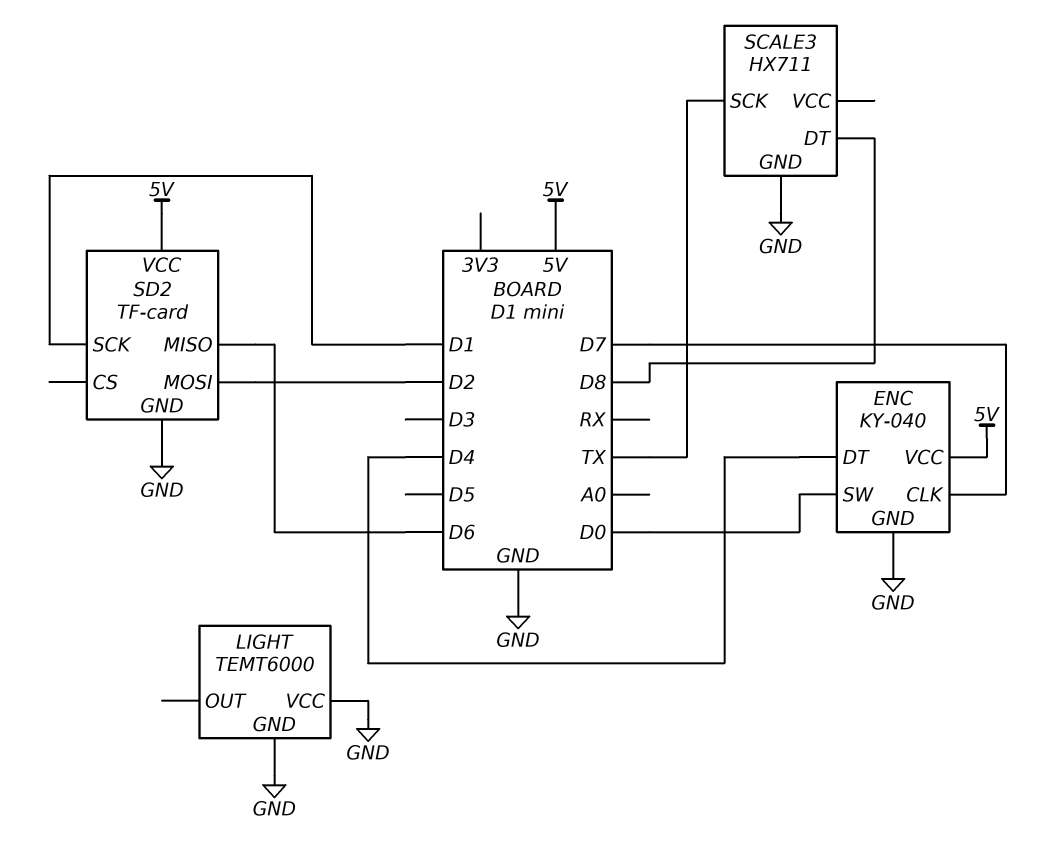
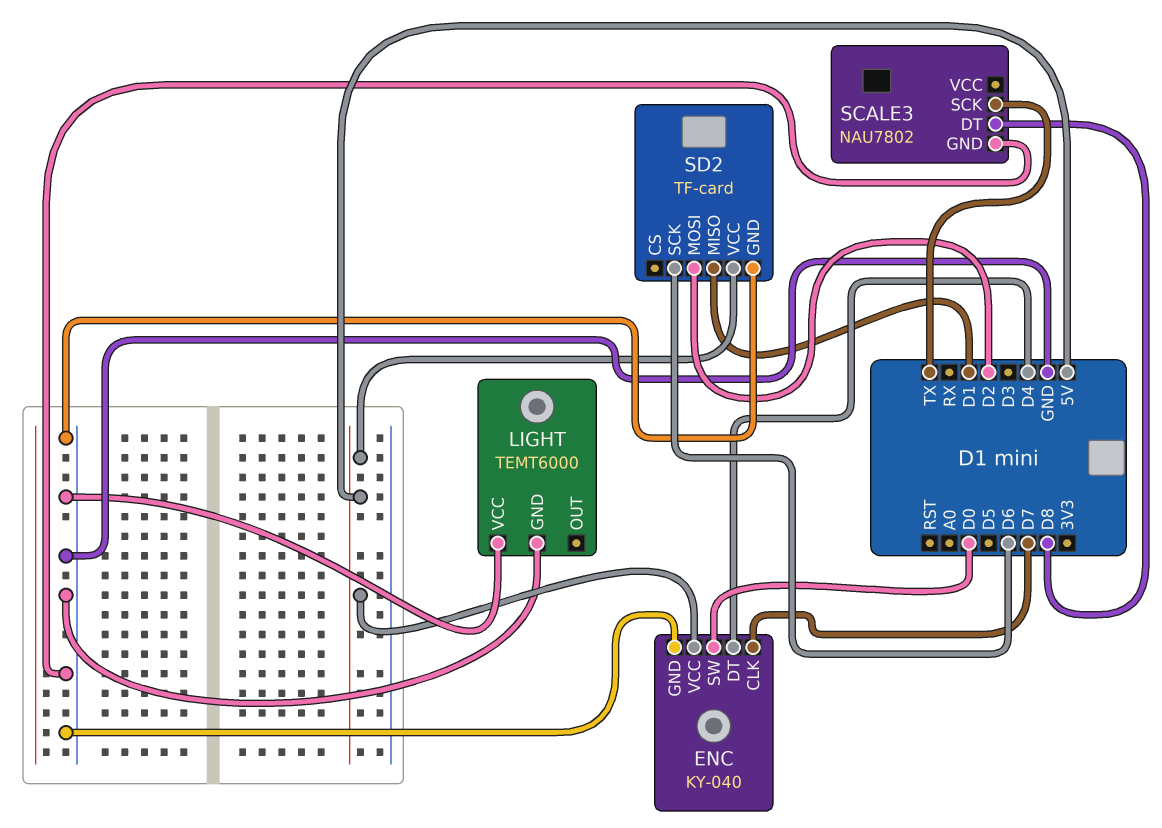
SCALE3: HX711 -> NAU7802
SD2 pin MISO: D6 -> D1
SD2 pin SCK: D1 -> D6

